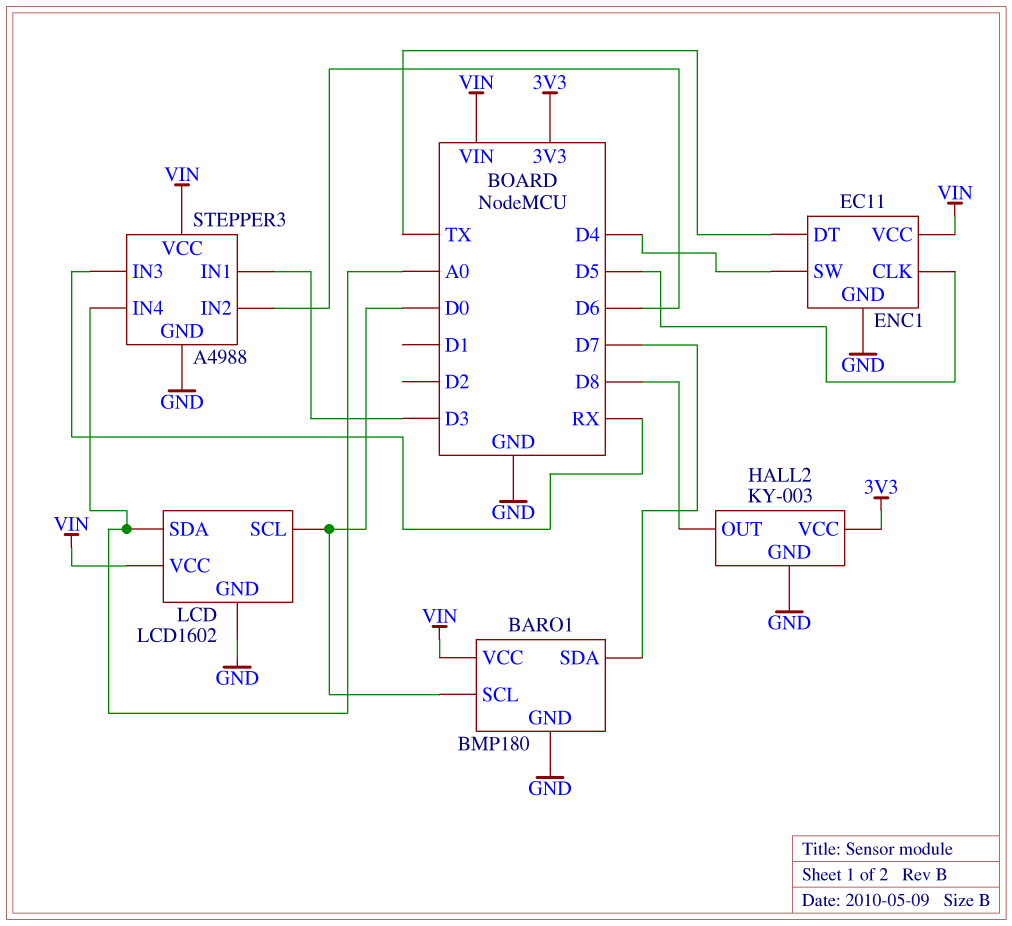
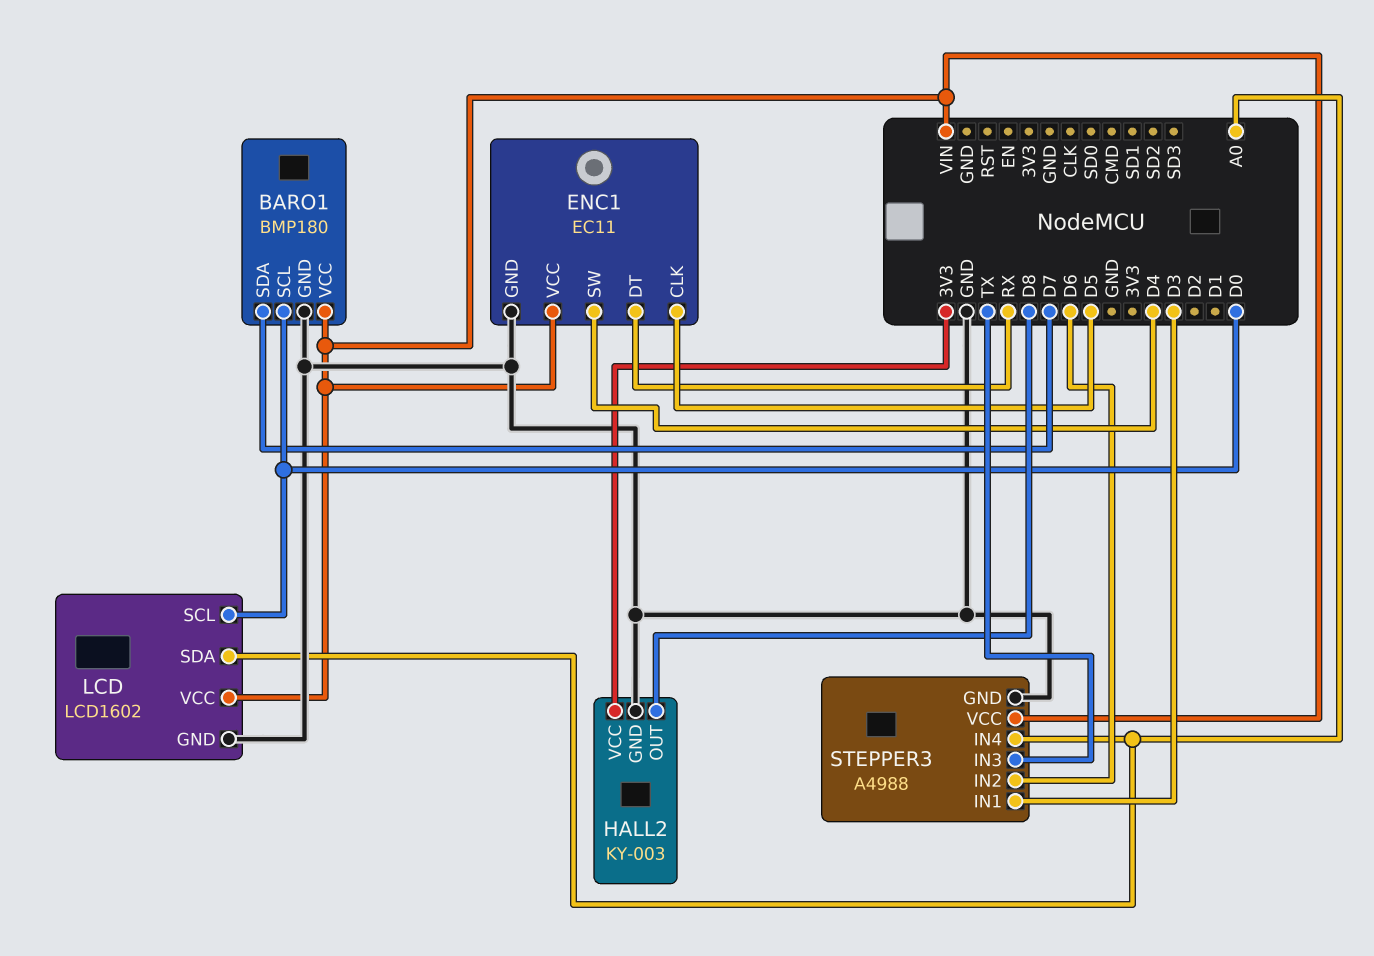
ENC1 pin DT: TX -> RX
STEPPER3 pin IN3: RX -> TX

